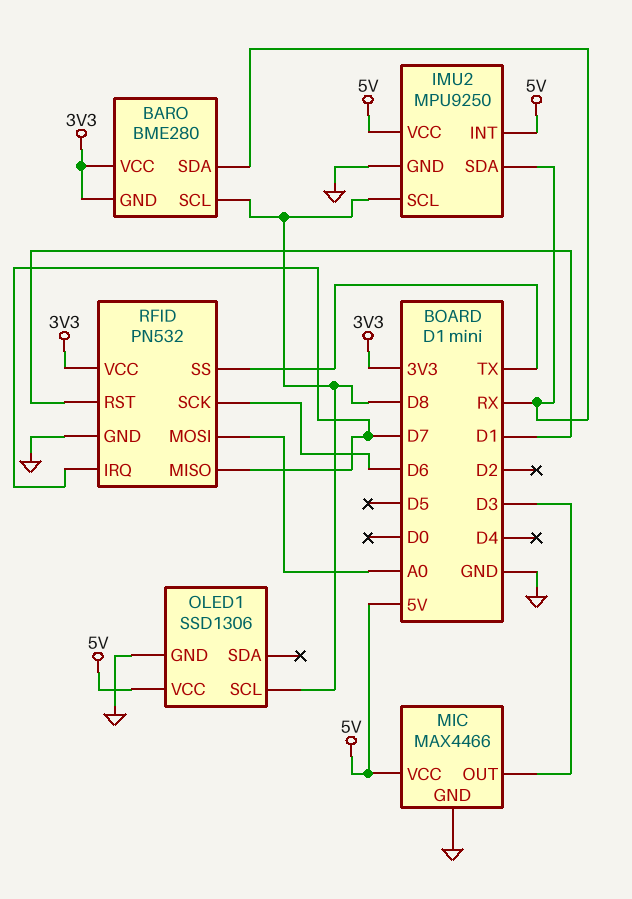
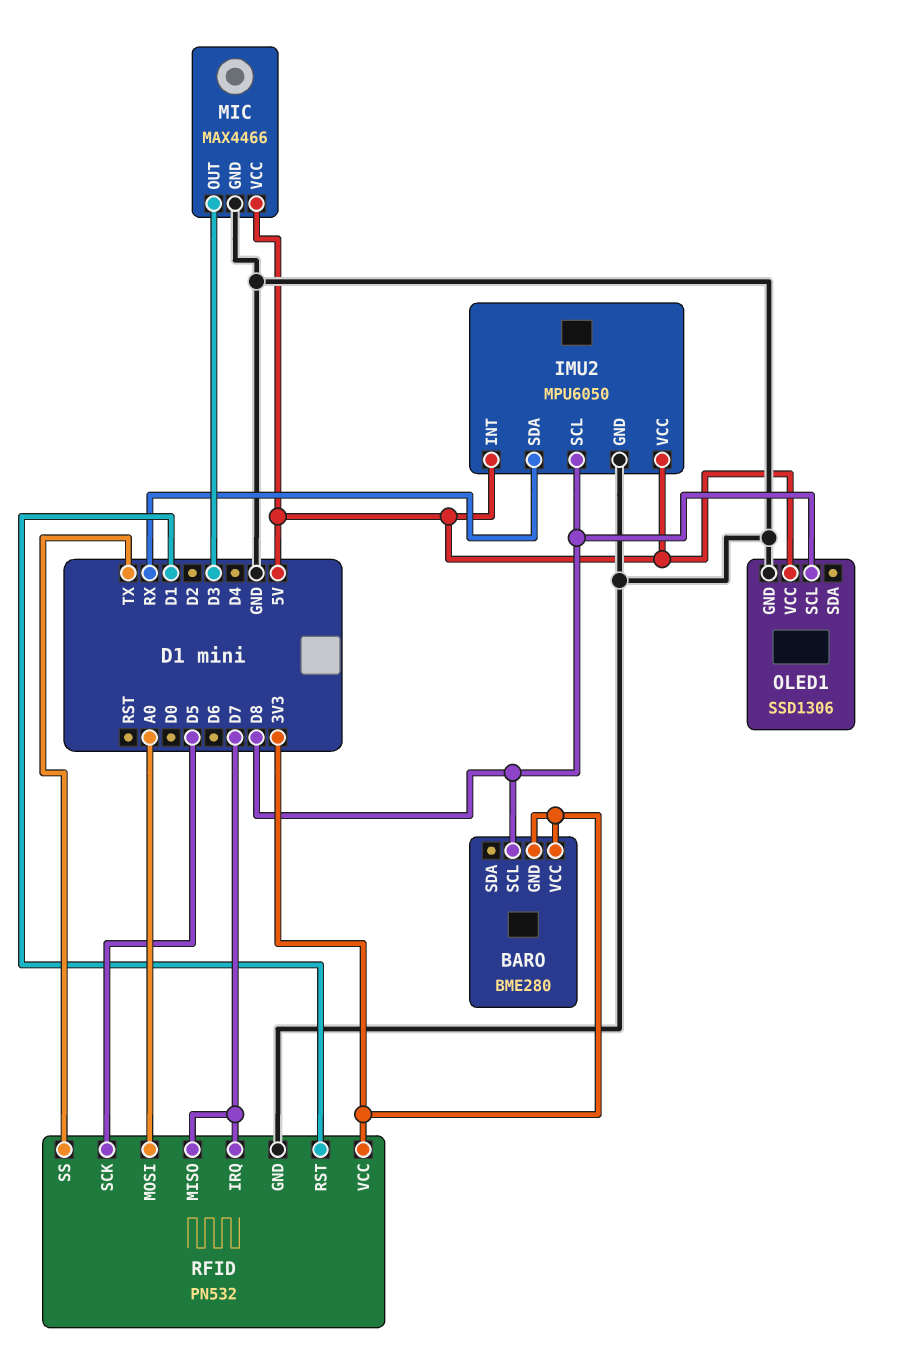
BARO pin SDA: RX -> none
IMU2: MPU9250 -> MPU6050
RFID pin SCK: D6 -> D5

